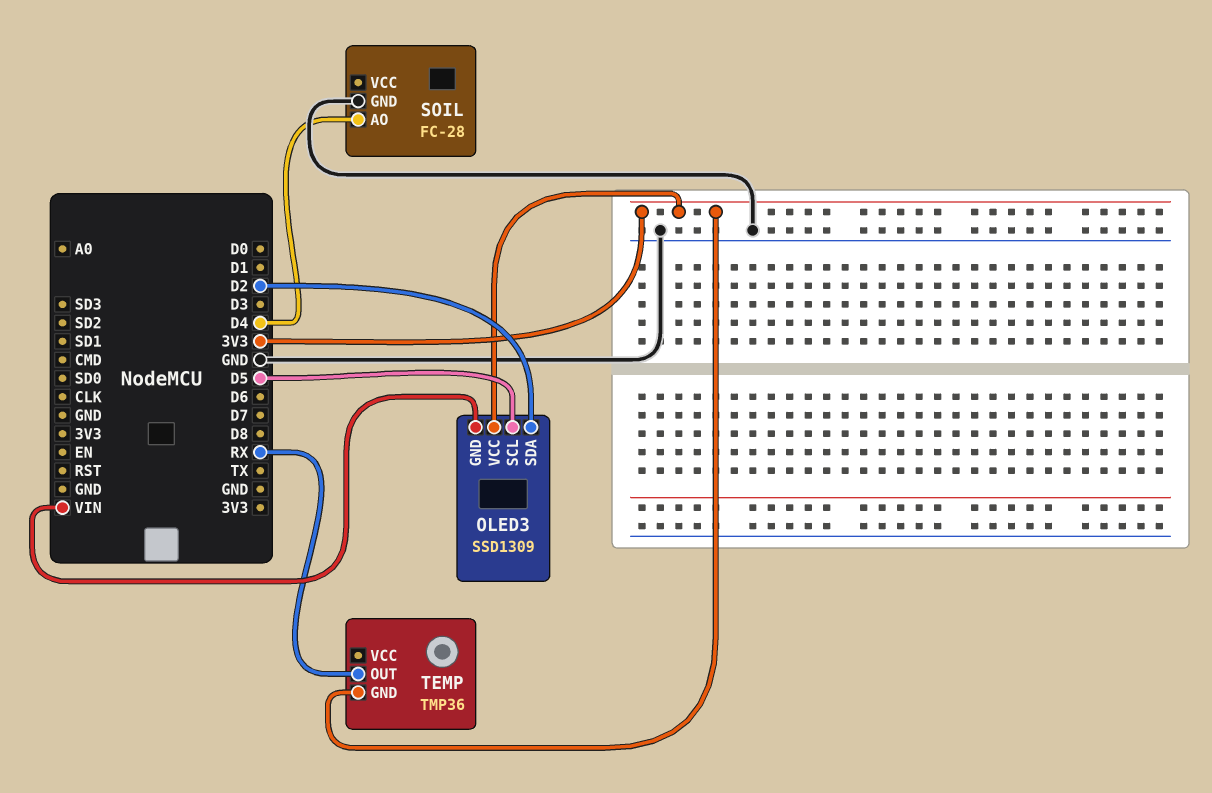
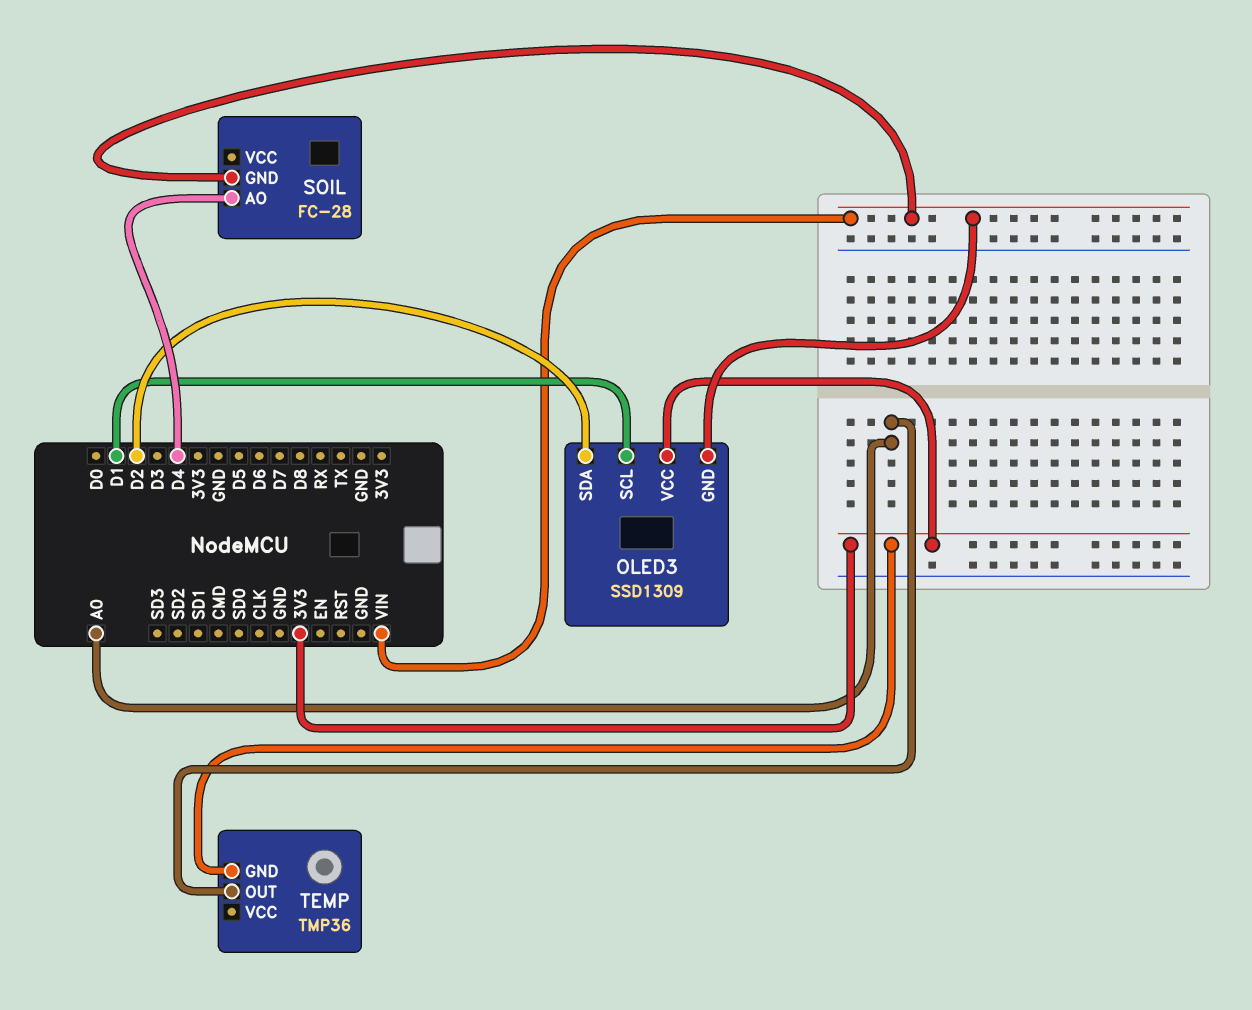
OLED3 pin SCL: D5 -> D1
SOIL pin GND: GND -> VIN
TEMP pin OUT: RX -> A0

